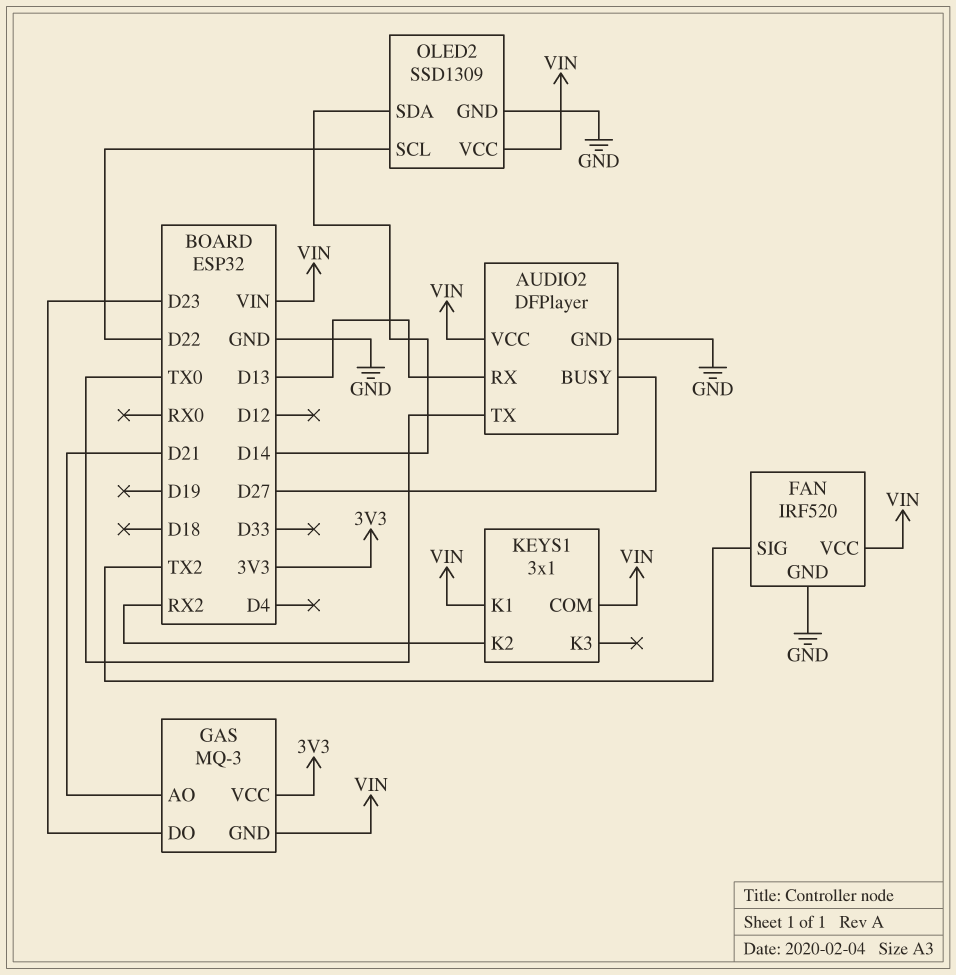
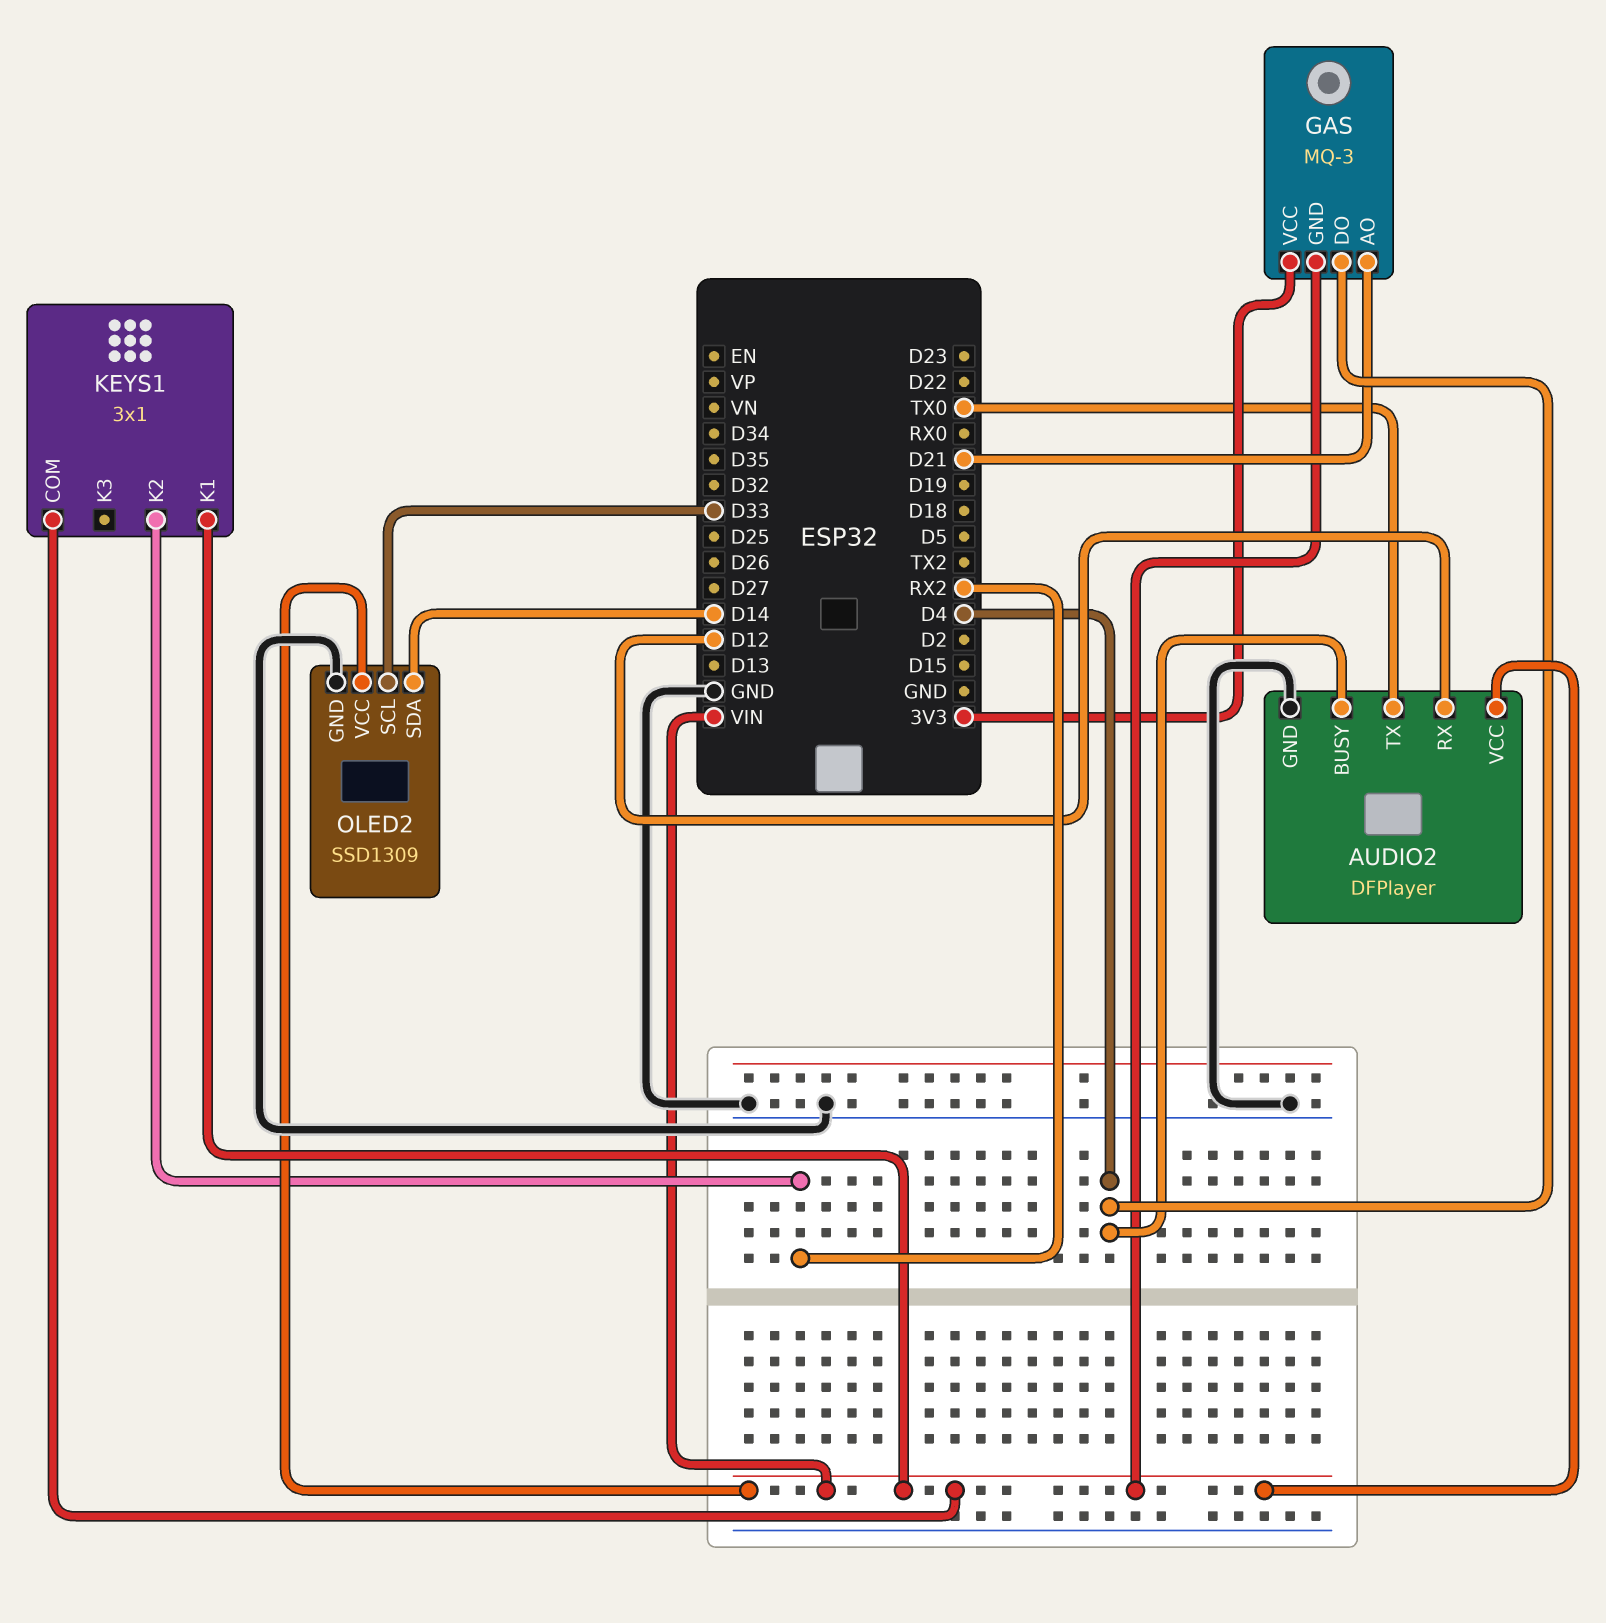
AUDIO2 pin BUSY: D27 -> D4
AUDIO2 pin RX: D13 -> D12
FAN: IRF520 -> none
FAN pin GND: GND -> none
FAN pin SIG: TX2 -> none
FAN pin VCC: VIN -> none
GAS pin DO: D23 -> D4
OLED2 pin SCL: D22 -> D33

